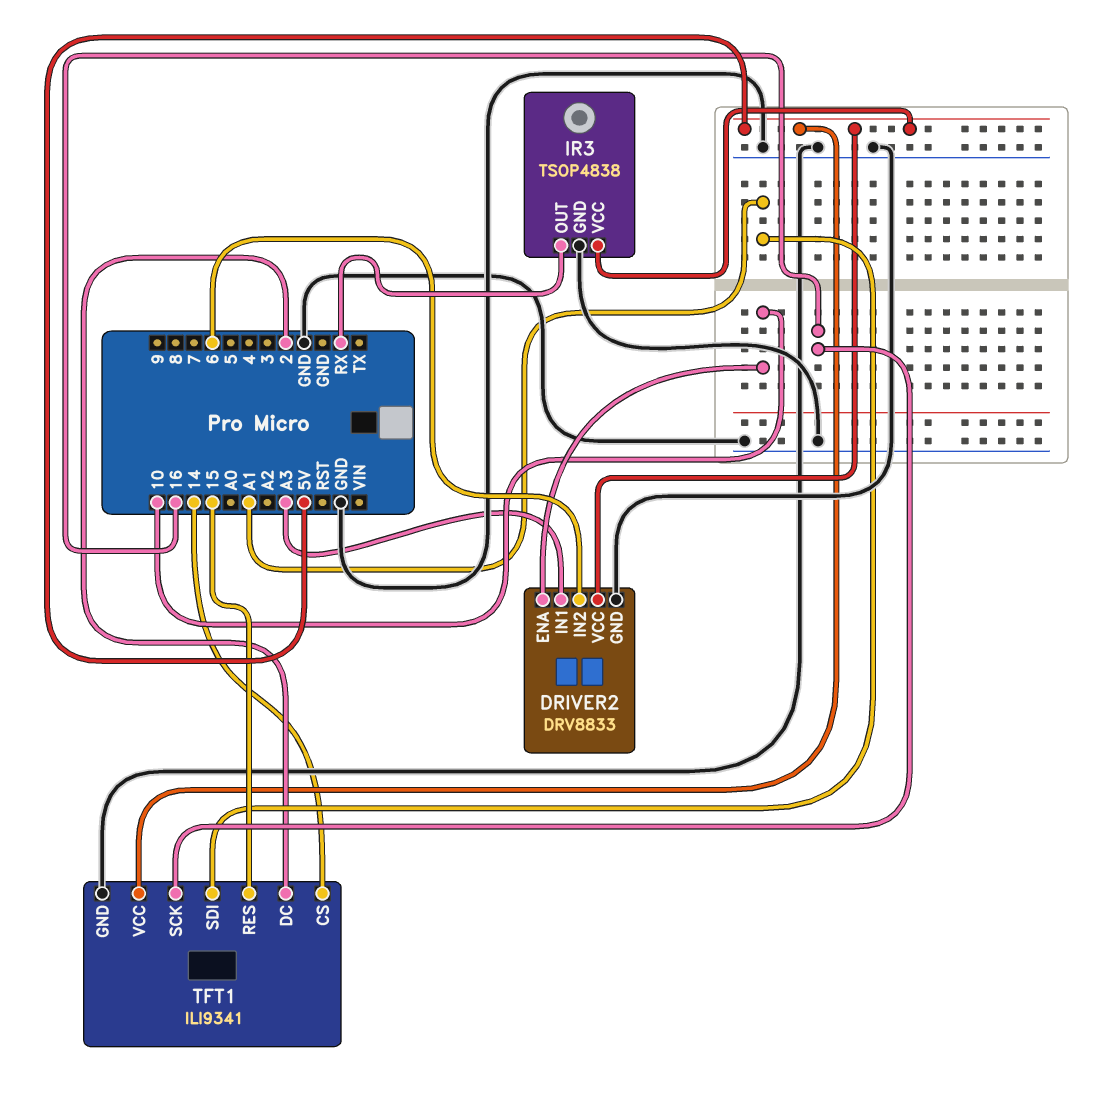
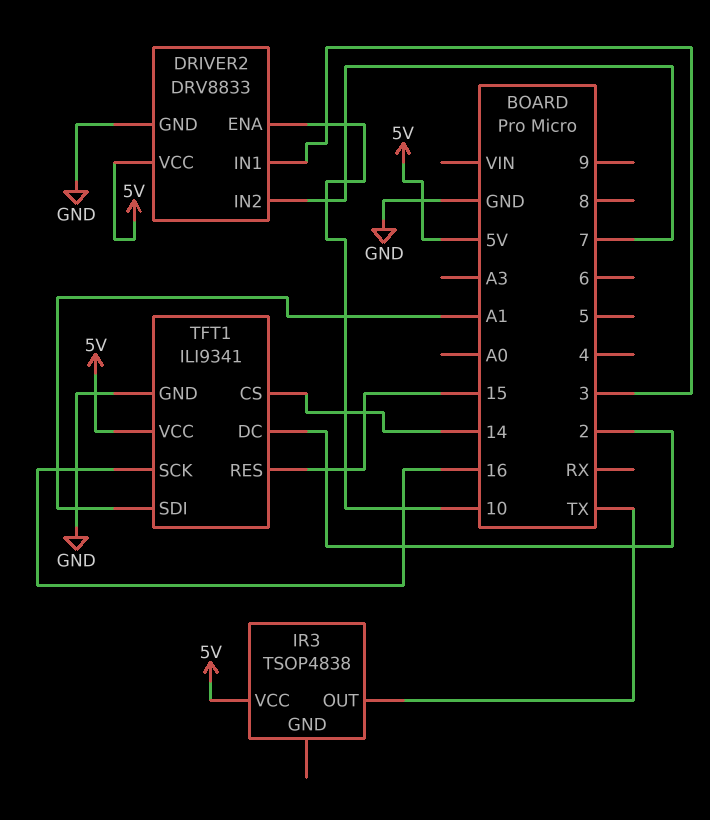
DRIVER2 pin IN1: A3 -> 3
DRIVER2 pin IN2: 6 -> 7
IR3 pin GND: GND -> none
IR3 pin OUT: RX -> TX

